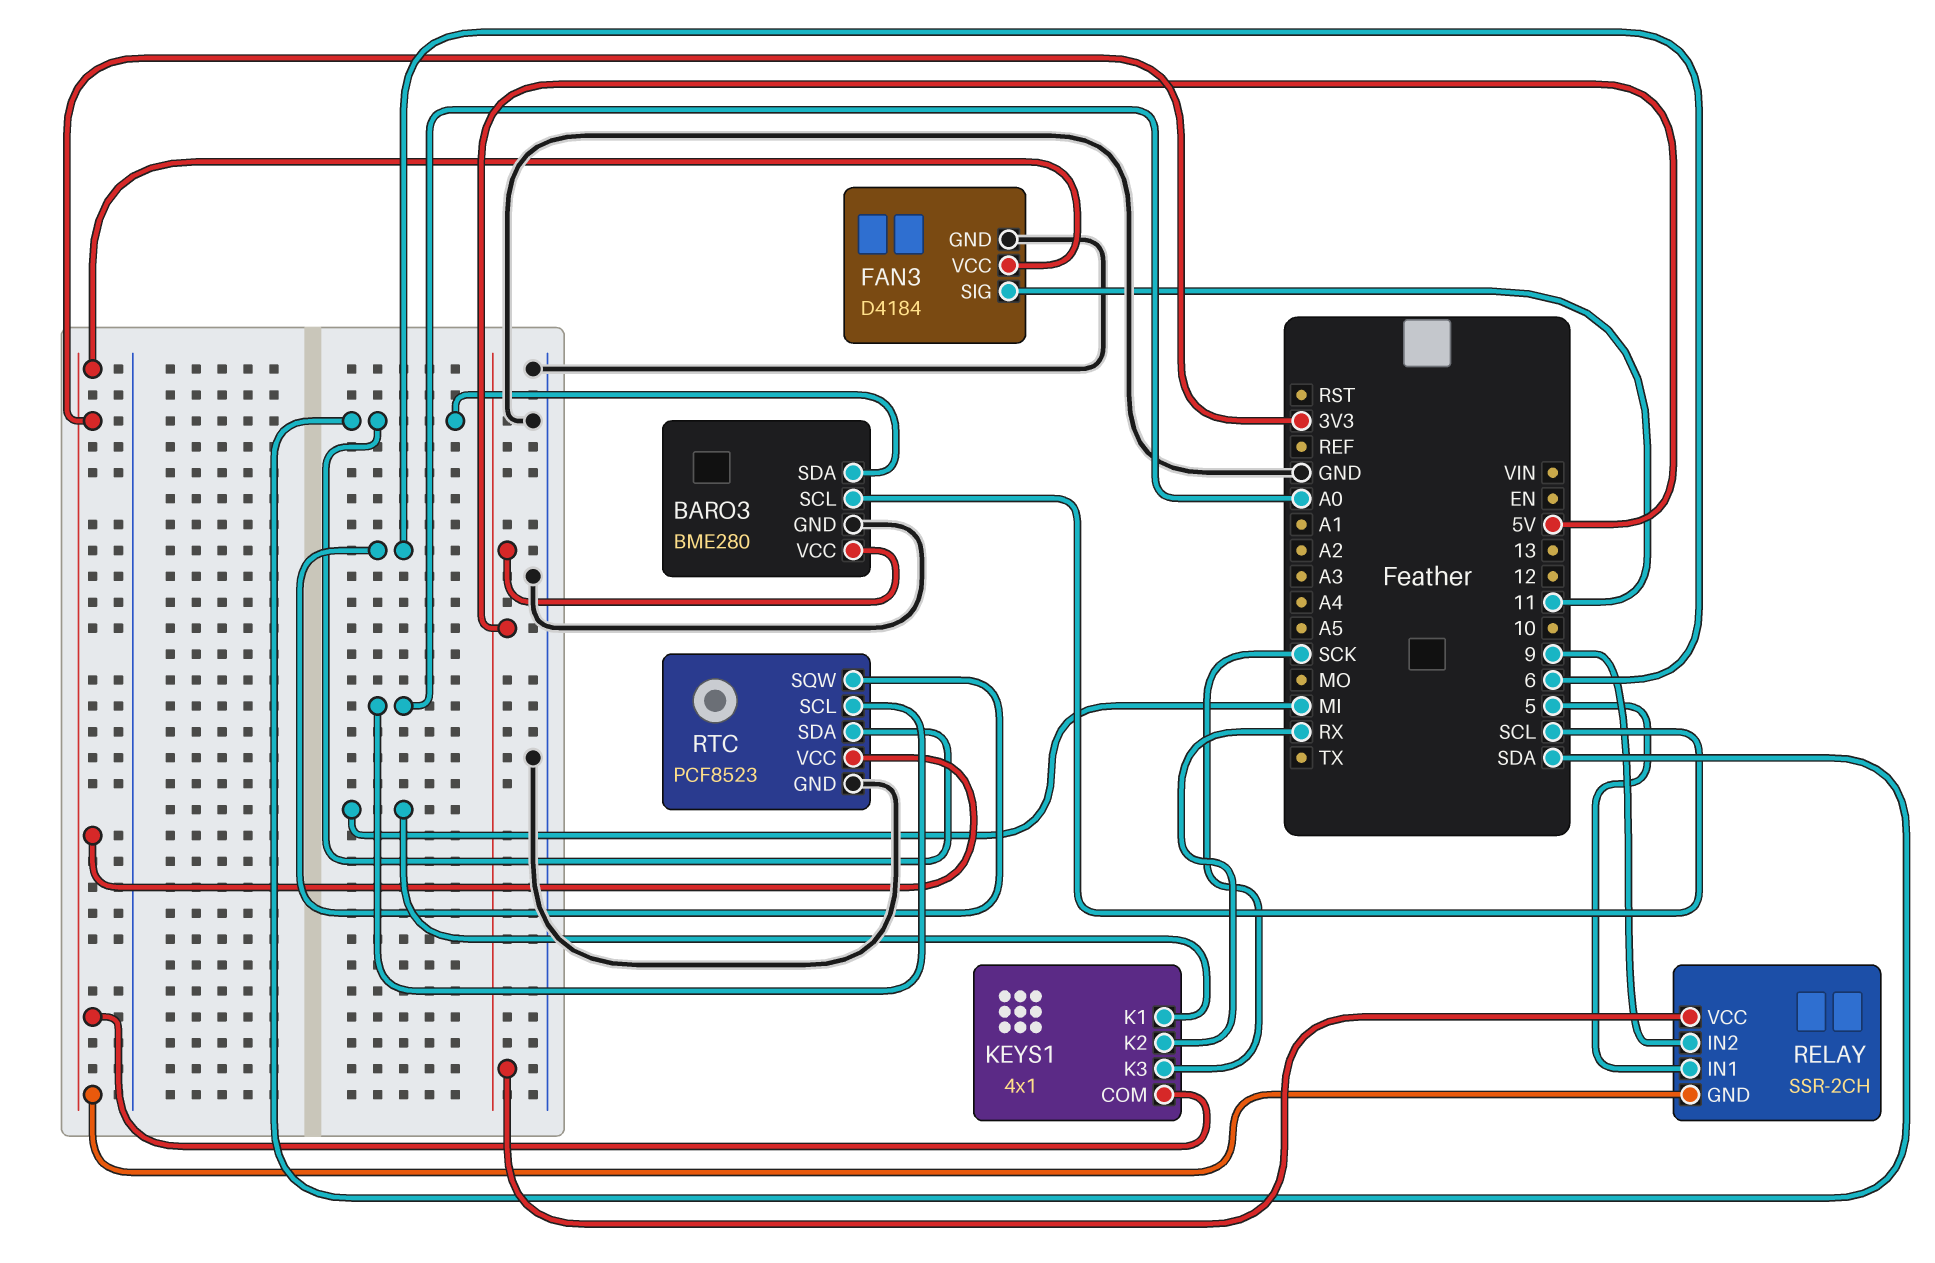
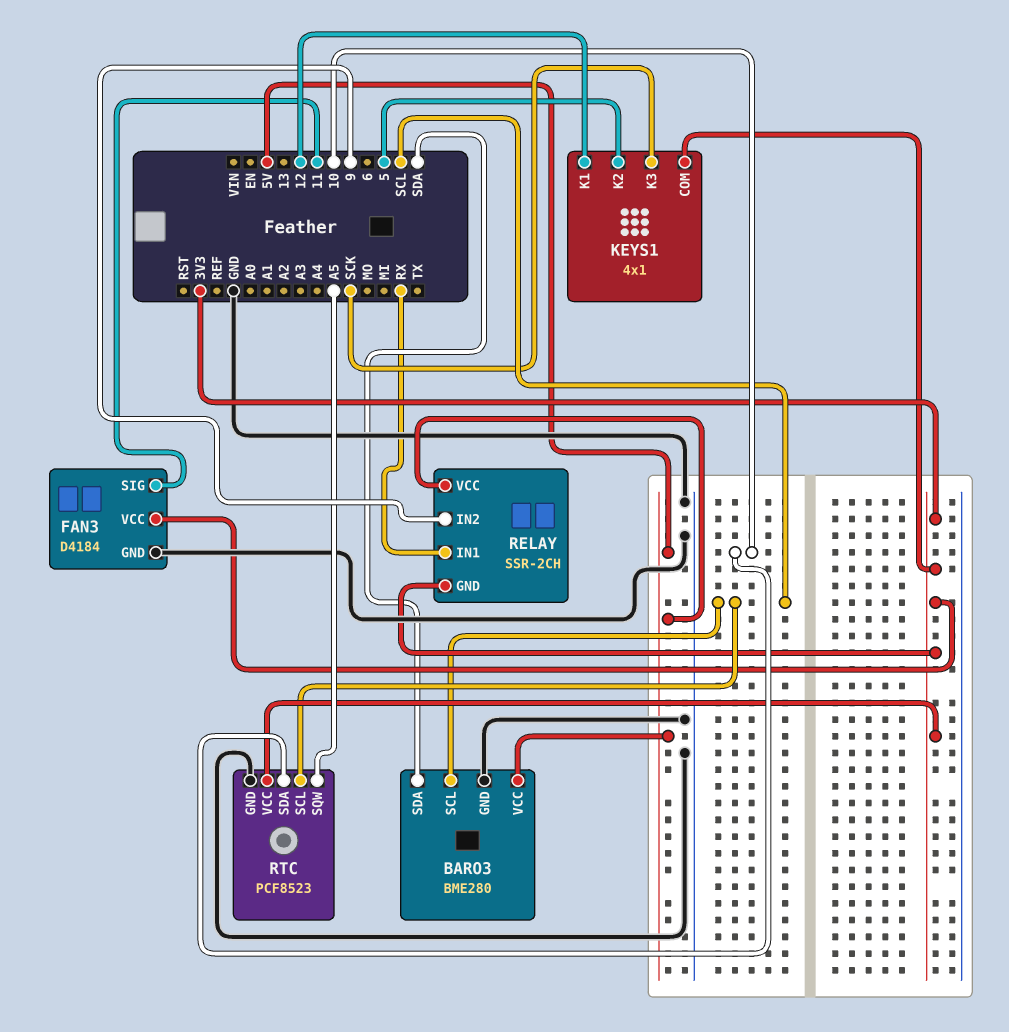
KEYS1 pin K1: MI -> 12
KEYS1 pin K2: RX -> 5
RELAY pin IN1: 5 -> RX
RTC pin SCL: A0 -> SCL
RTC pin SDA: SDA -> 10
RTC pin SQW: 6 -> A5

